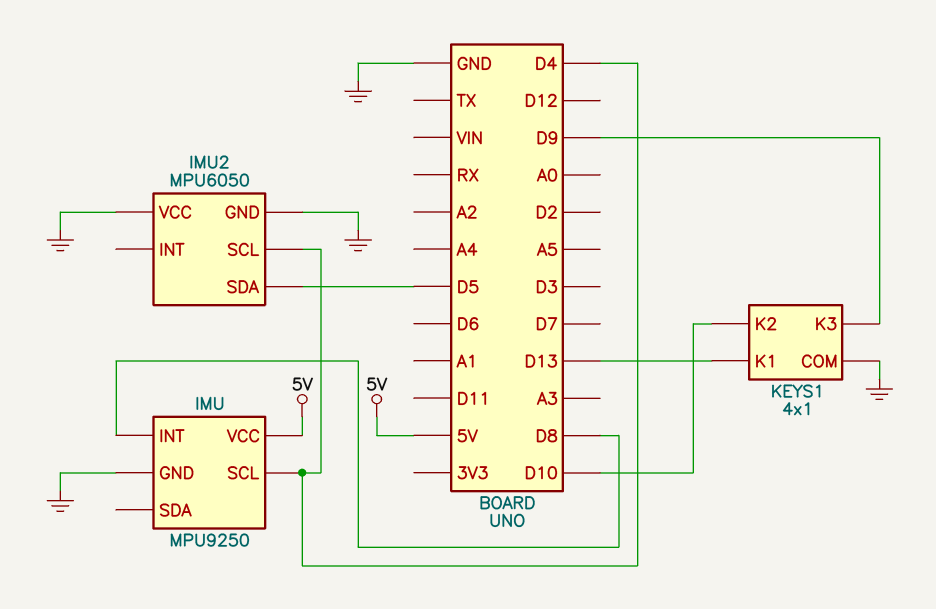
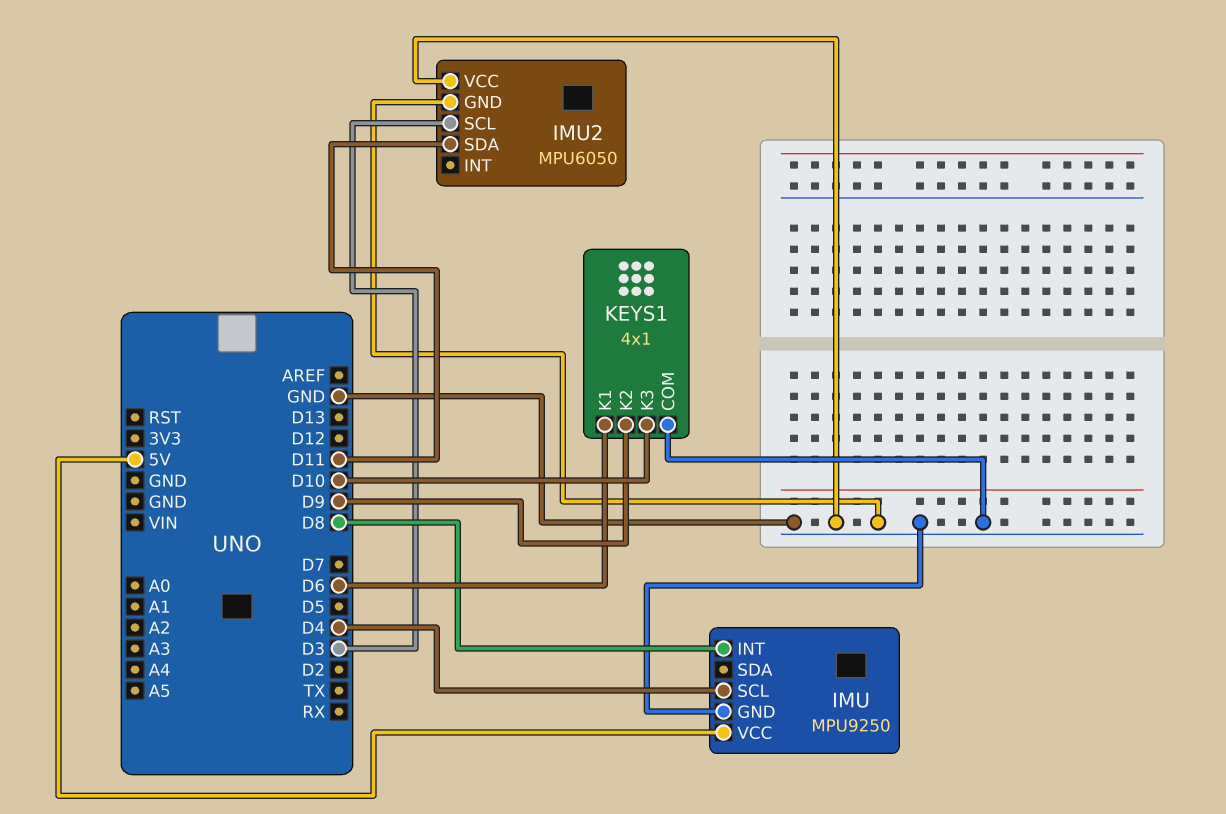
IMU2 pin SCL: D4 -> D3
IMU2 pin SDA: D5 -> D11
KEYS1 pin K1: D13 -> D6
KEYS1 pin K2: D10 -> D9
KEYS1 pin K3: D9 -> D10

